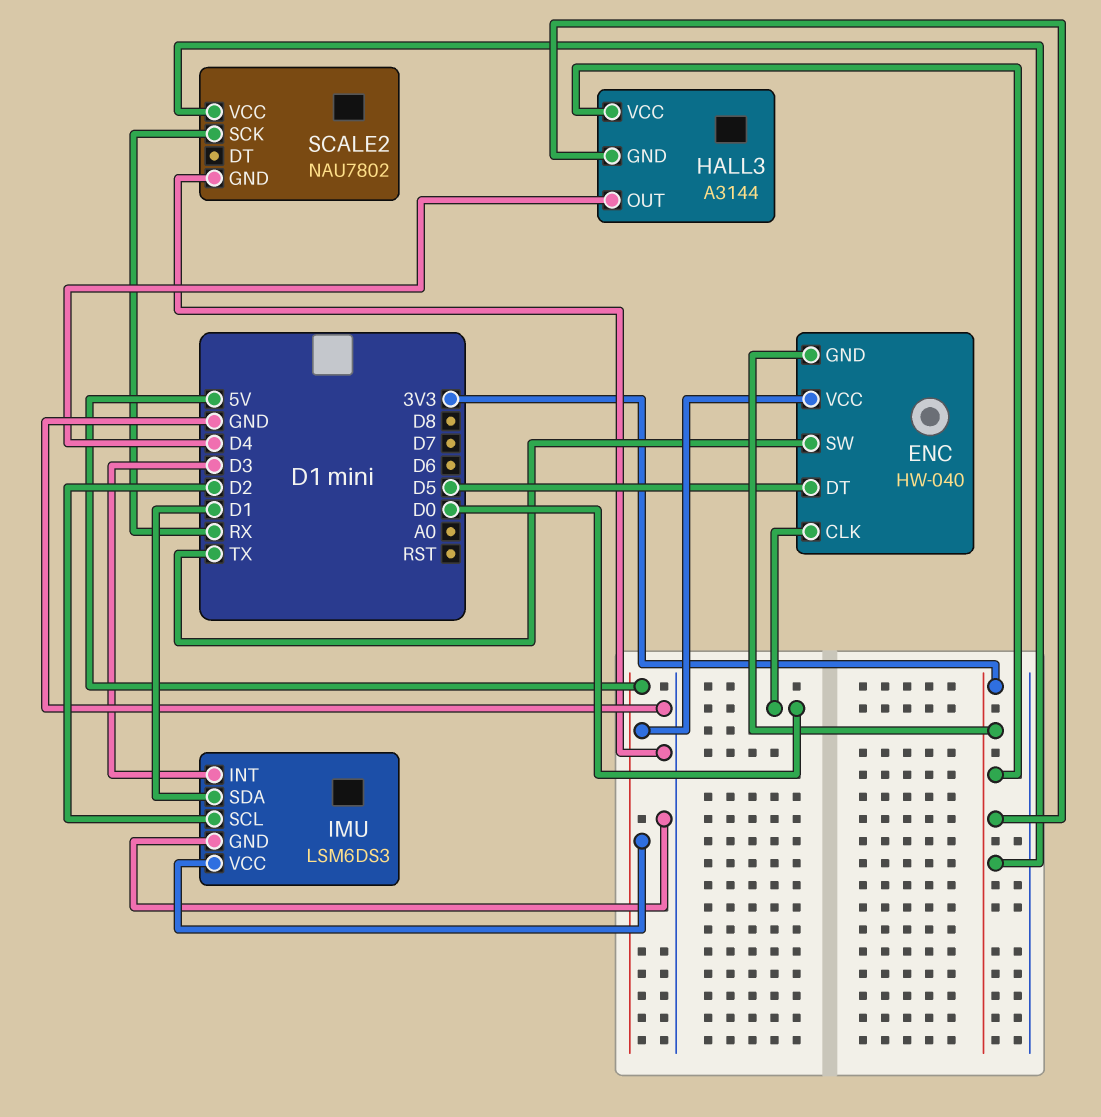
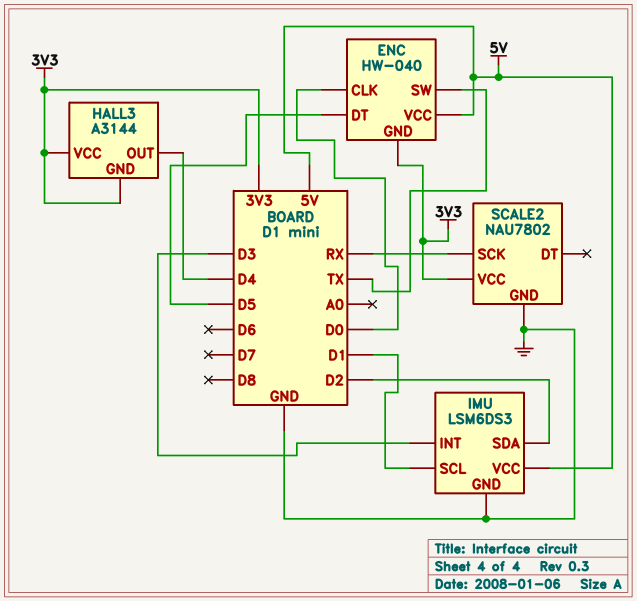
IMU pin SCL: D2 -> D1
IMU pin SDA: D1 -> D2

